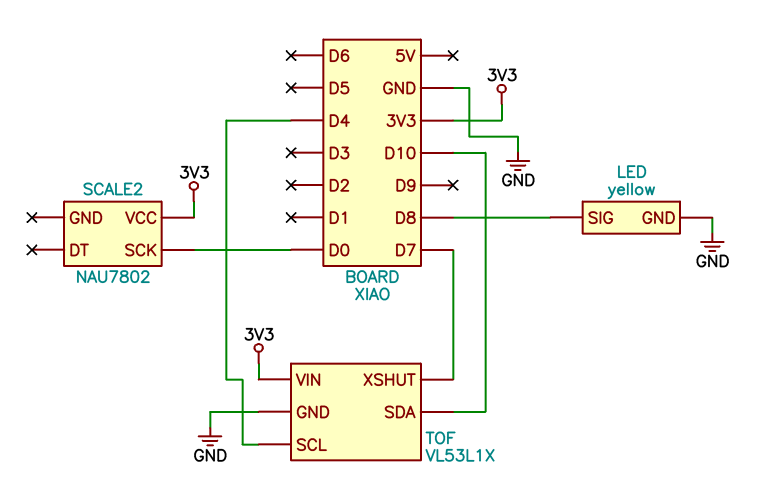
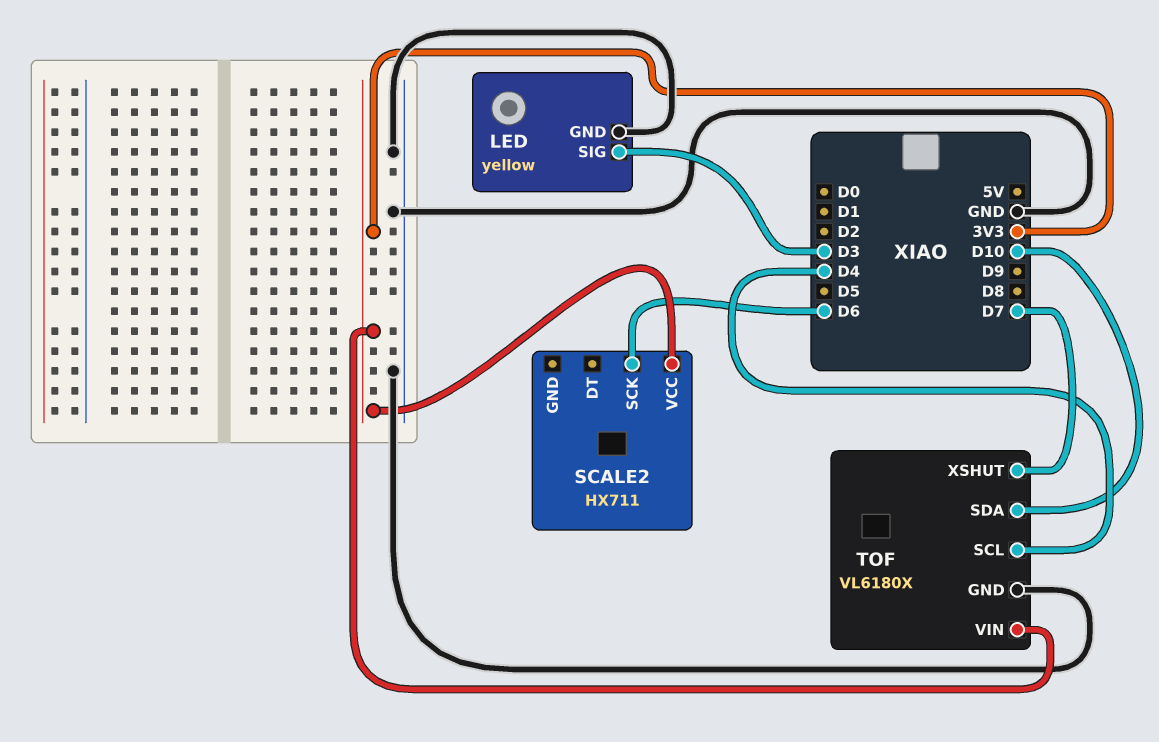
LED pin SIG: D8 -> D3
SCALE2: NAU7802 -> HX711
SCALE2 pin SCK: D0 -> D6
TOF: VL53L1X -> VL6180X

